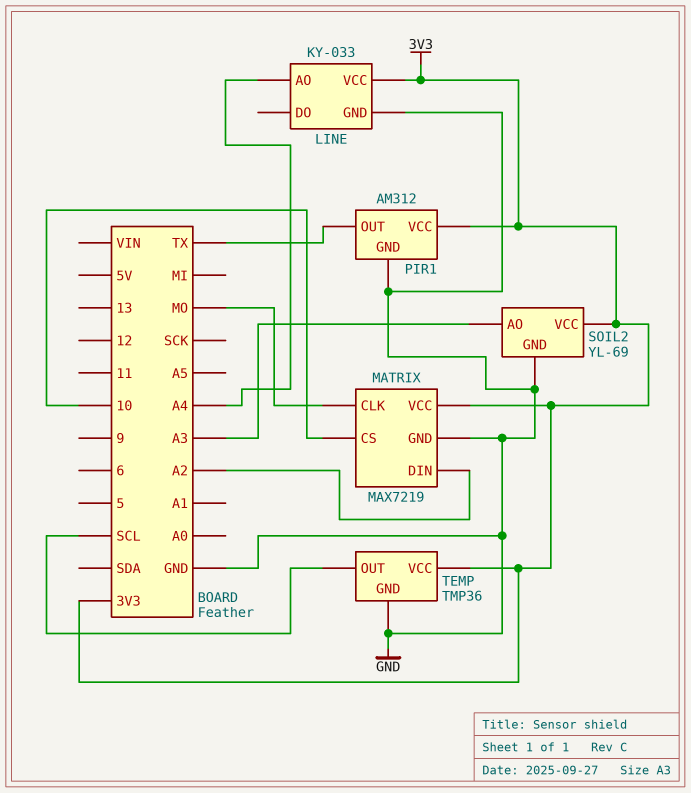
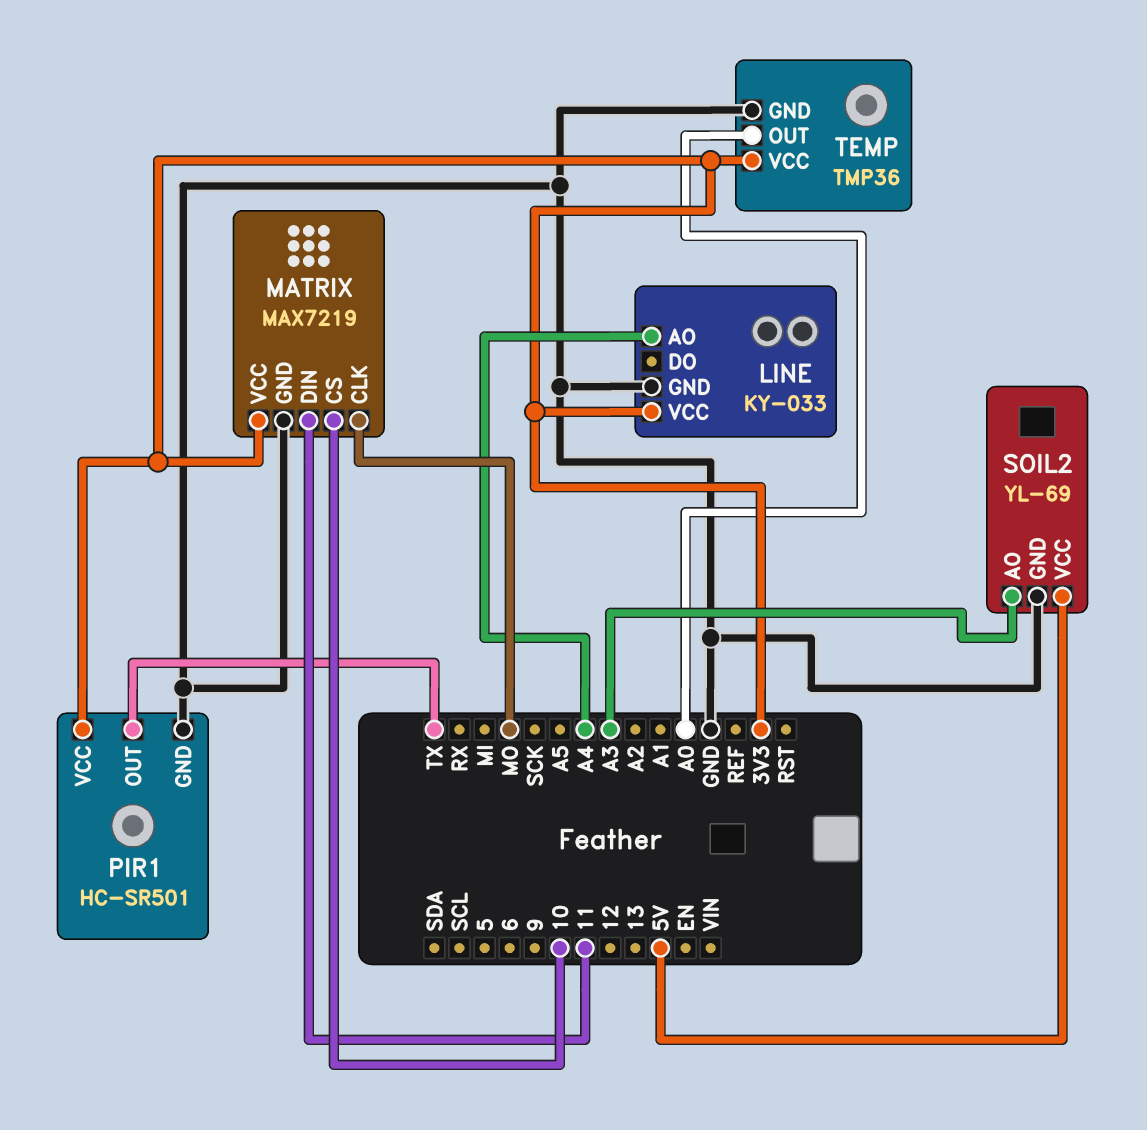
MATRIX pin DIN: A2 -> 11
PIR1: AM312 -> HC-SR501
SOIL2 pin VCC: 3V3 -> 5V
TEMP pin OUT: SCL -> A0

